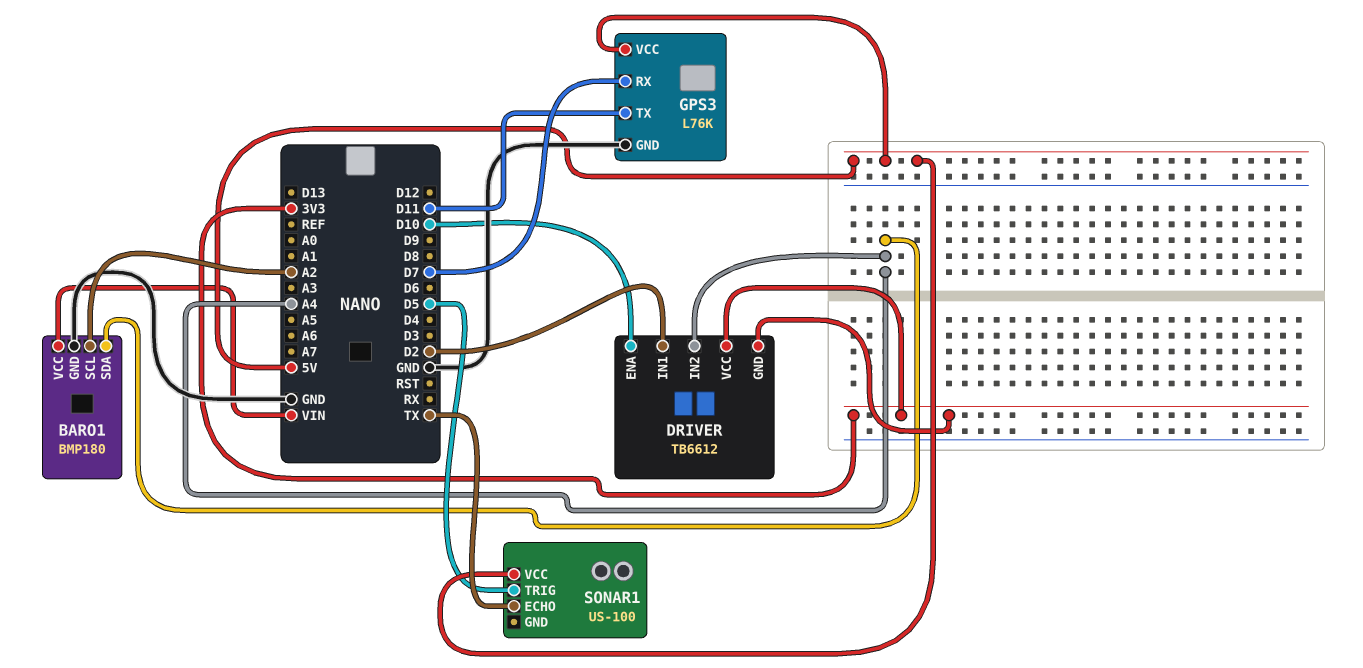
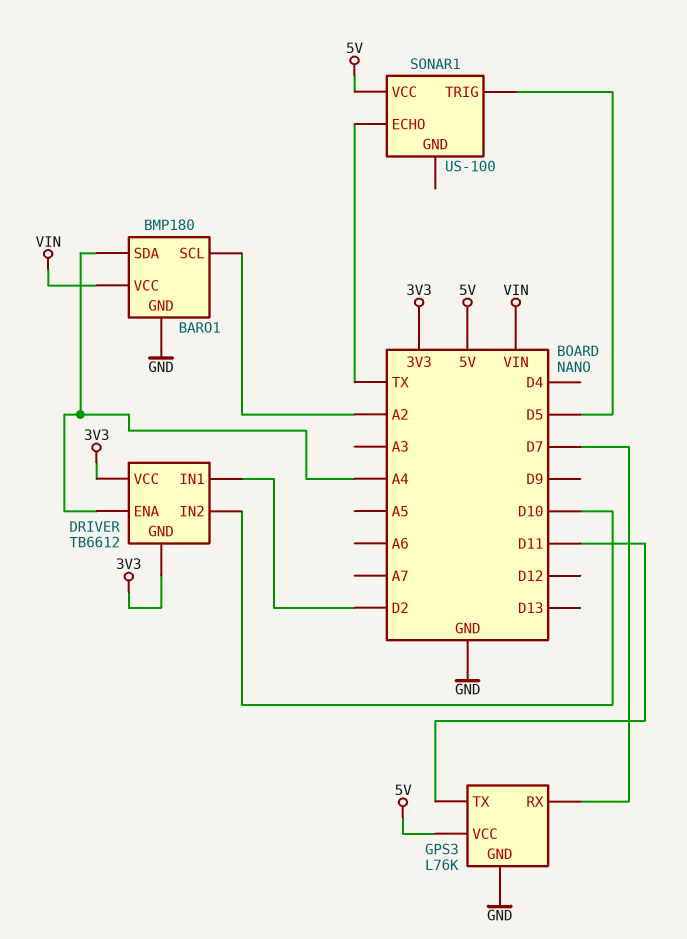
DRIVER pin ENA: D10 -> A4
DRIVER pin IN2: A4 -> D10

